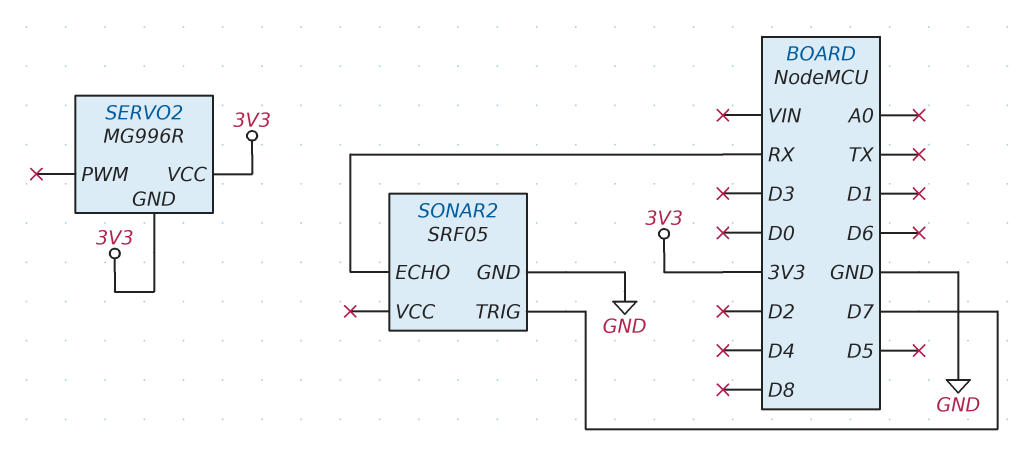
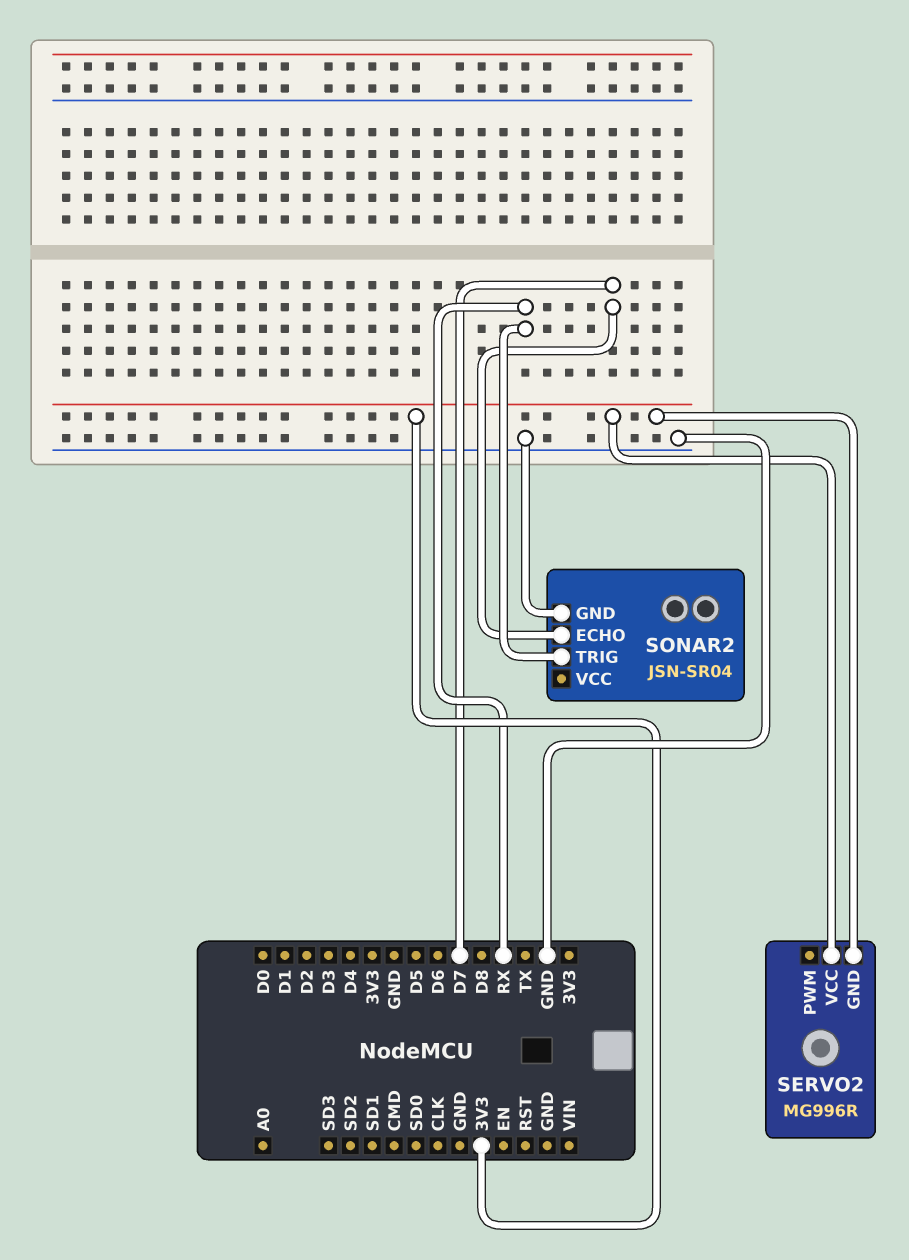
SONAR2: SRF05 -> JSN-SR04
SONAR2 pin ECHO: RX -> D7
SONAR2 pin TRIG: D7 -> RX

